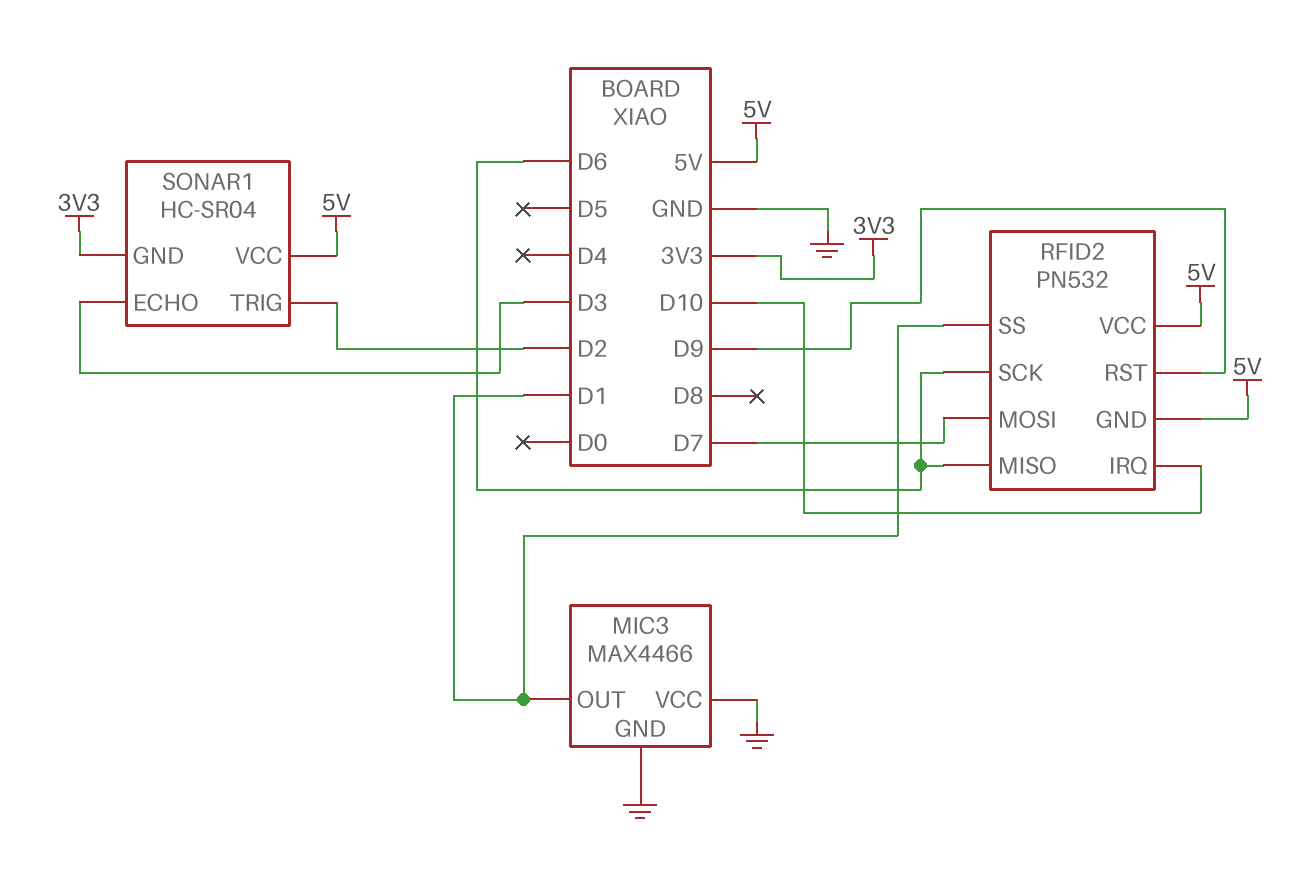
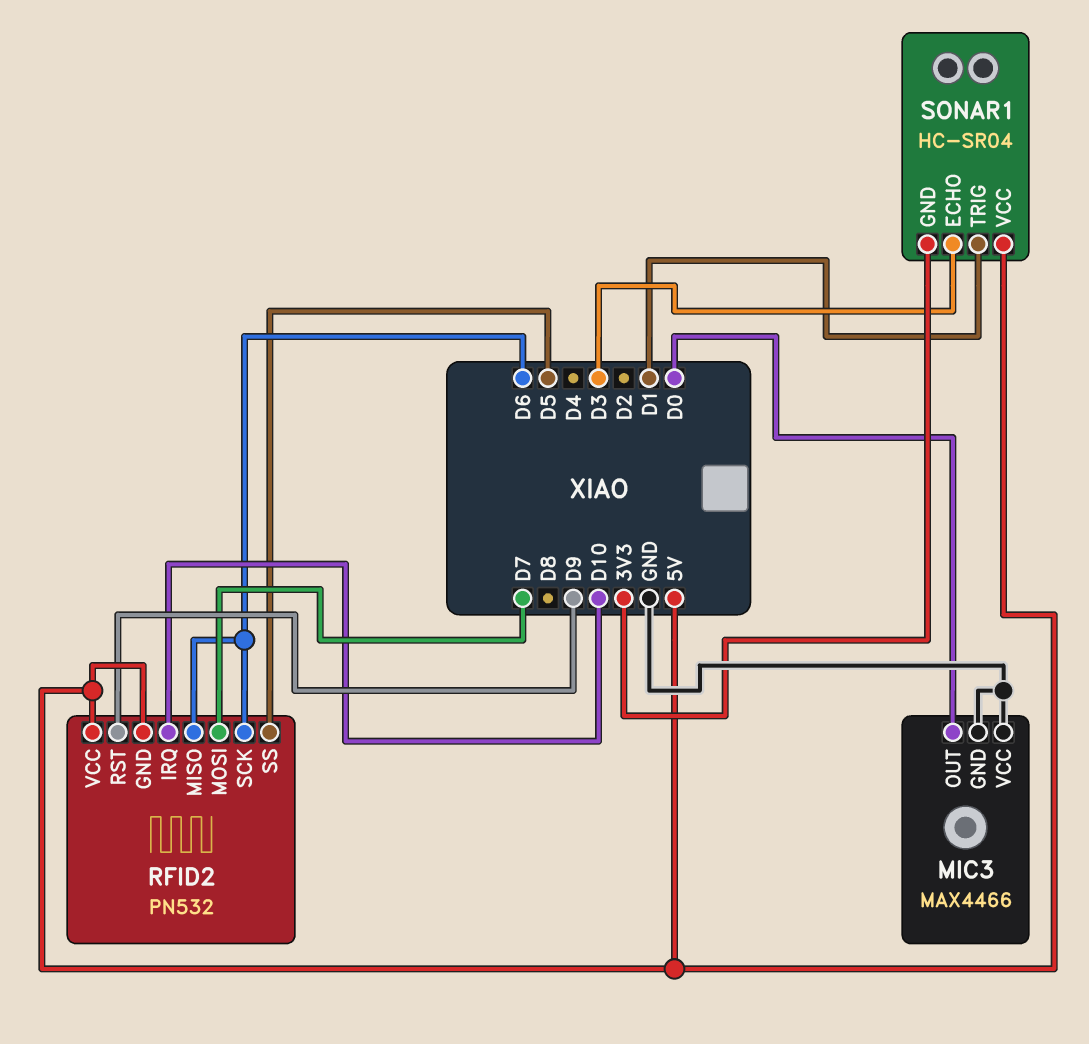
MIC3 pin OUT: D1 -> D0
RFID2 pin SS: D1 -> D5
SONAR1 pin TRIG: D2 -> D1

